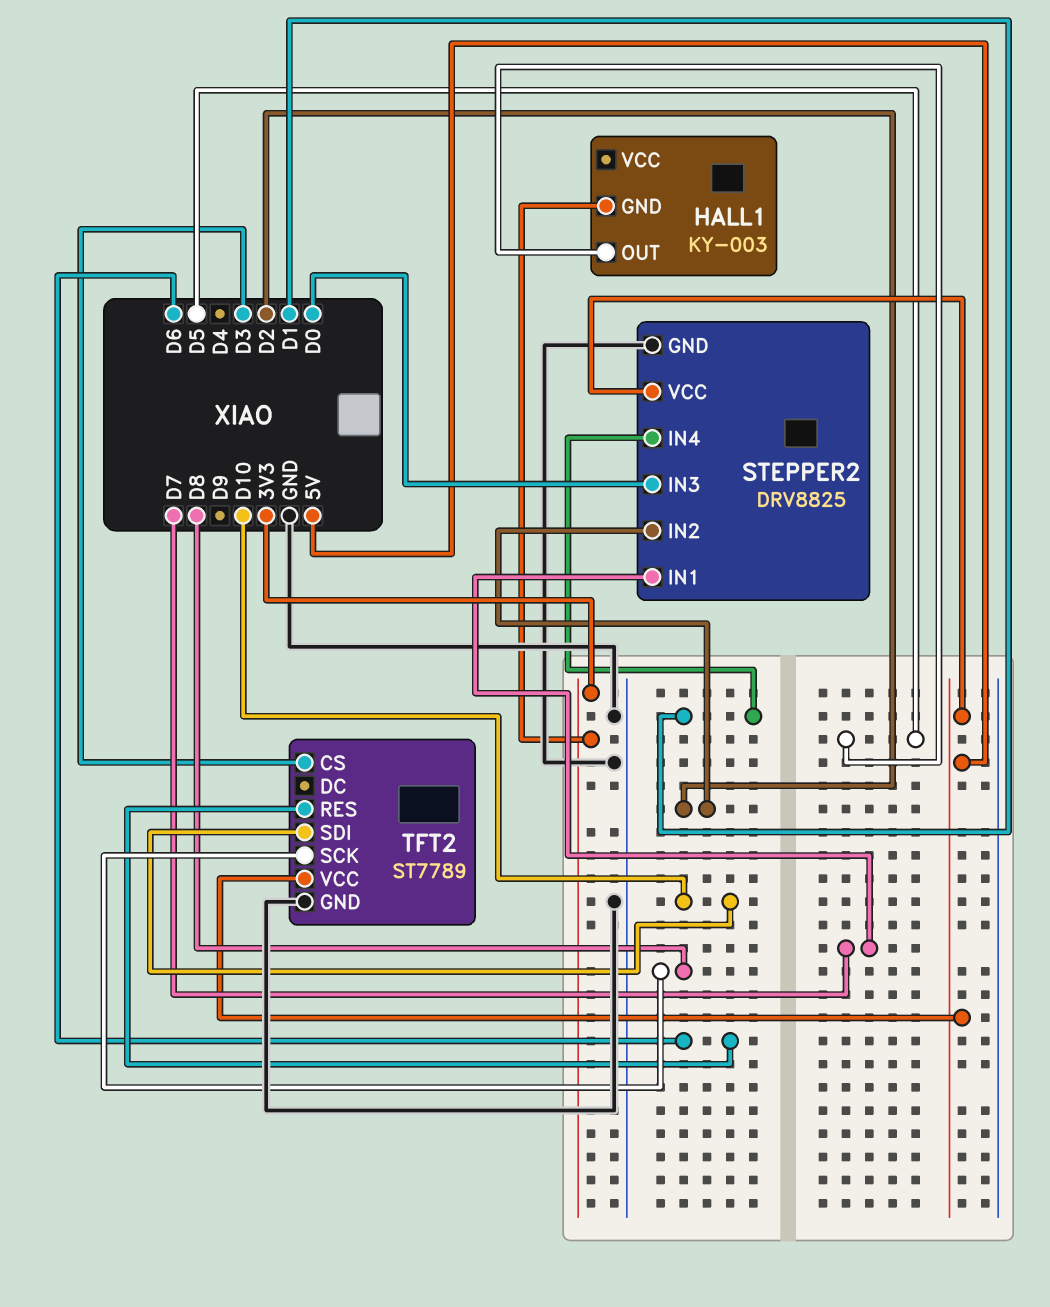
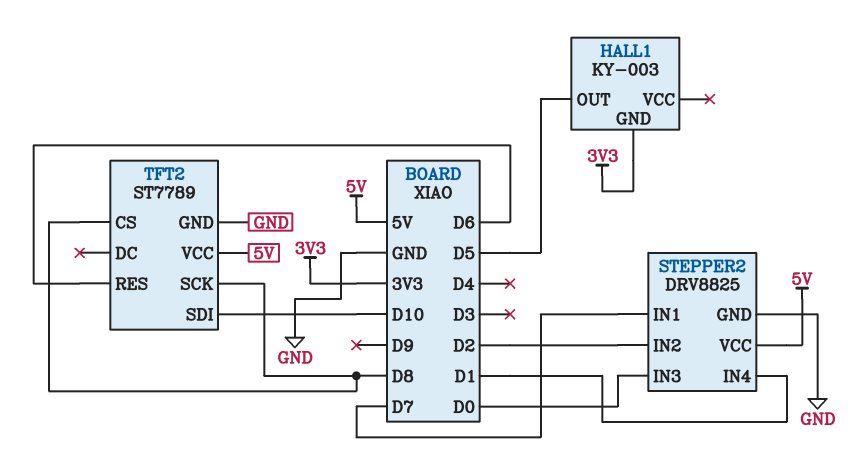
TFT2 pin CS: D3 -> D8

